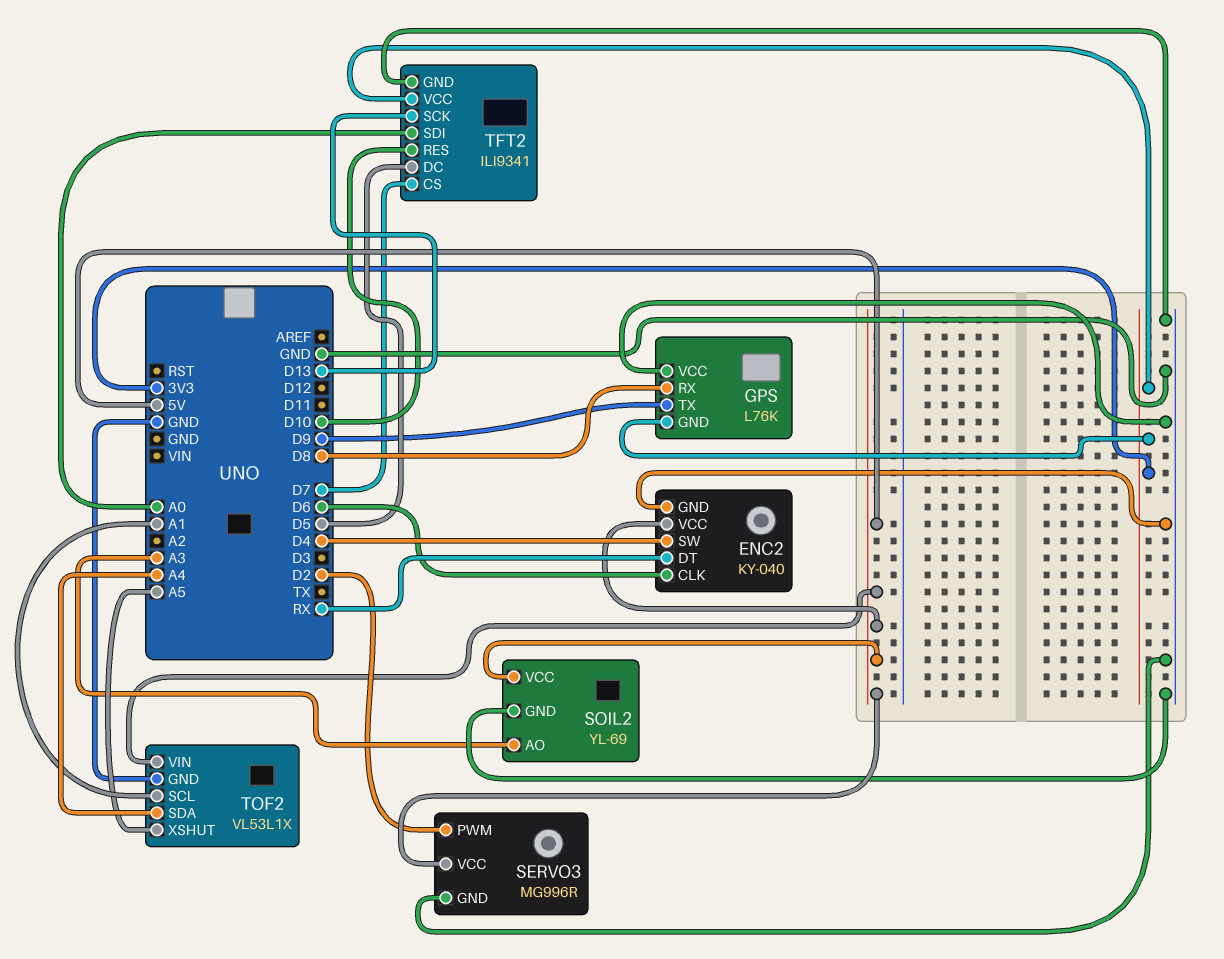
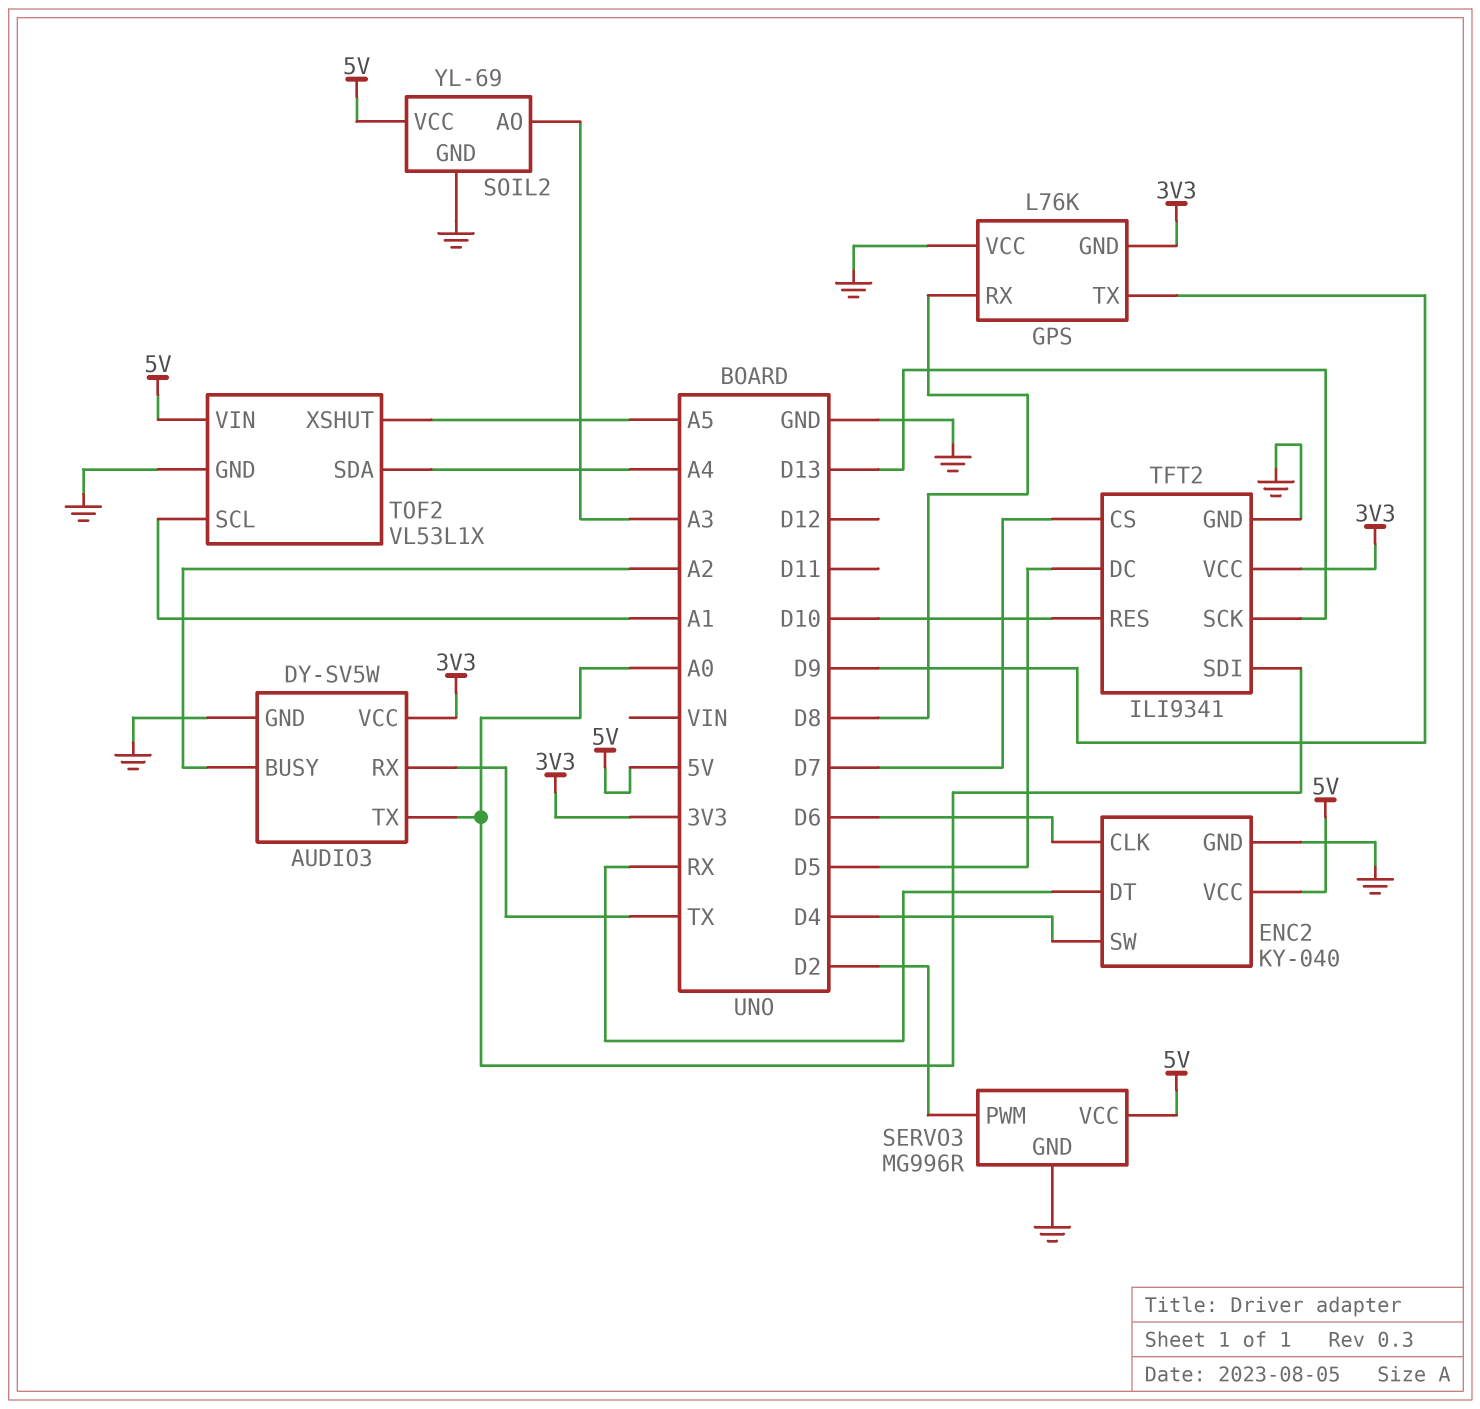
AUDIO3: none -> DY-SV5W
AUDIO3 pin BUSY: none -> A2
AUDIO3 pin GND: none -> GND
AUDIO3 pin RX: none -> TX
AUDIO3 pin TX: none -> A0
AUDIO3 pin VCC: none -> 3V3

